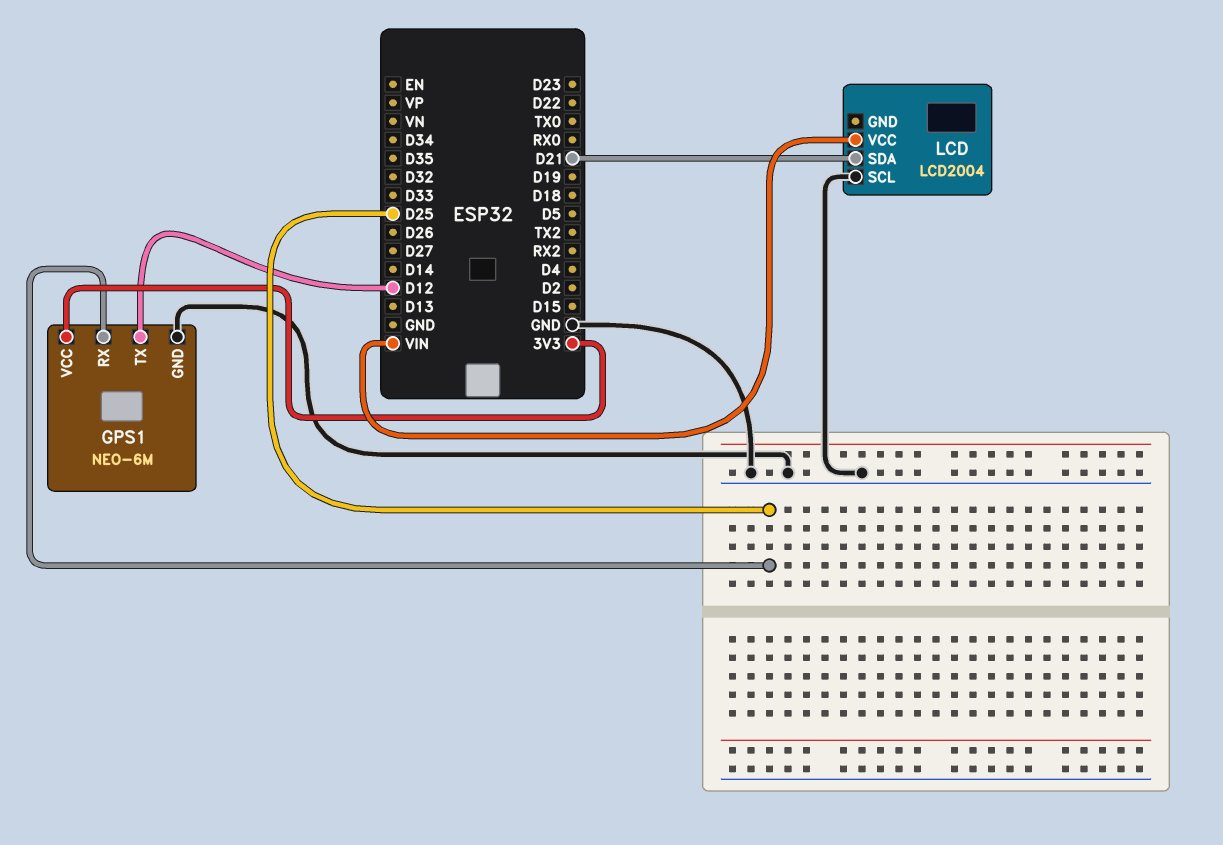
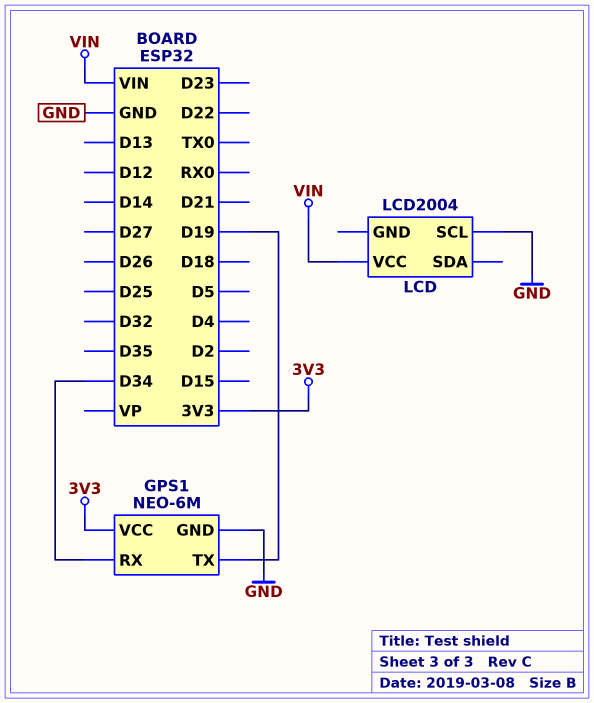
GPS1 pin RX: D25 -> D34
GPS1 pin TX: D12 -> D19
LCD pin SDA: D21 -> none

